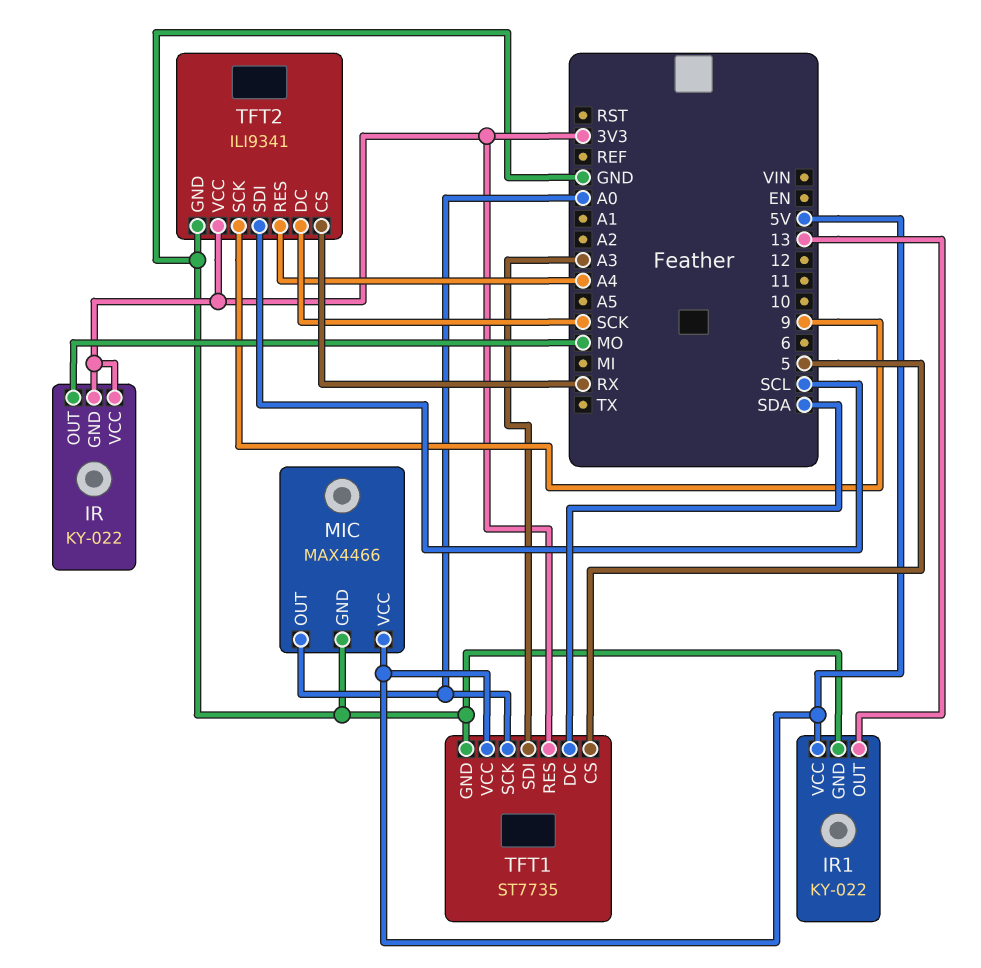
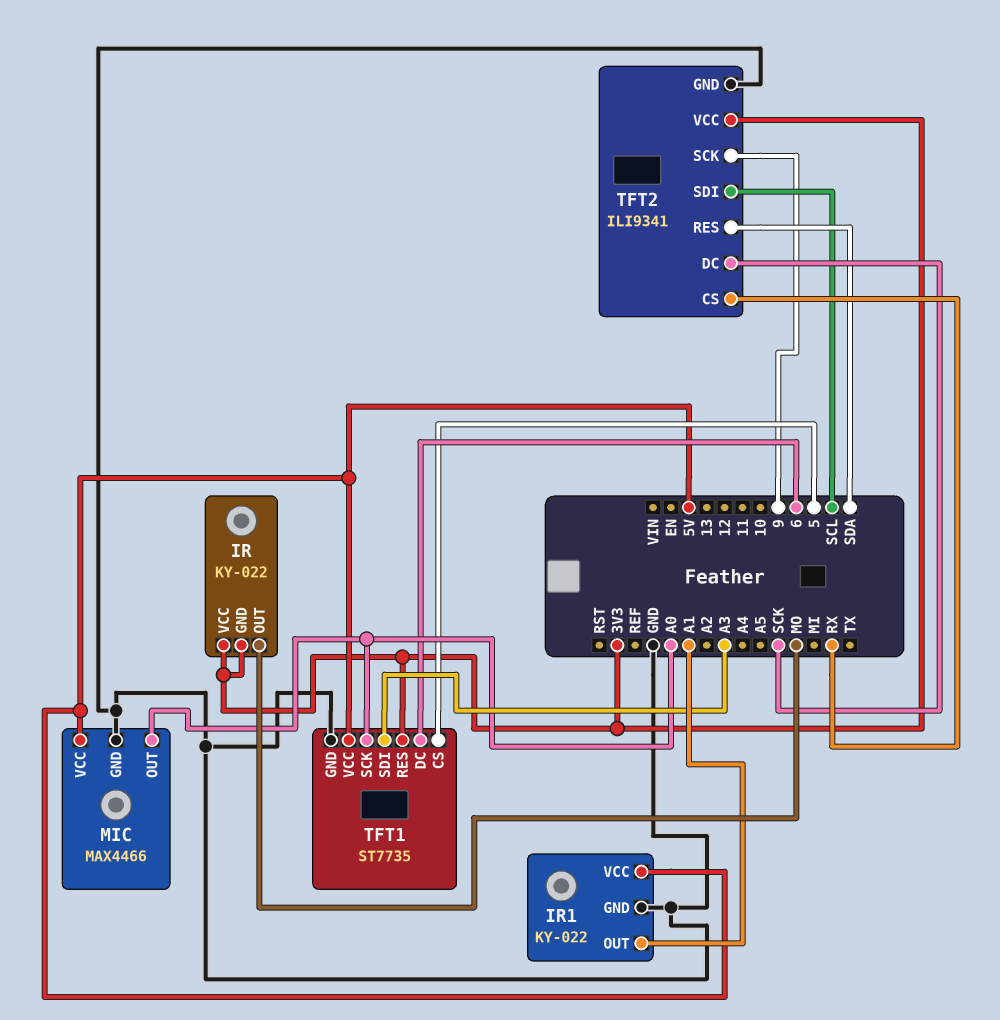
IR1 pin OUT: 13 -> A1
TFT1 pin DC: SDA -> 6
TFT2 pin RES: A4 -> SDA

